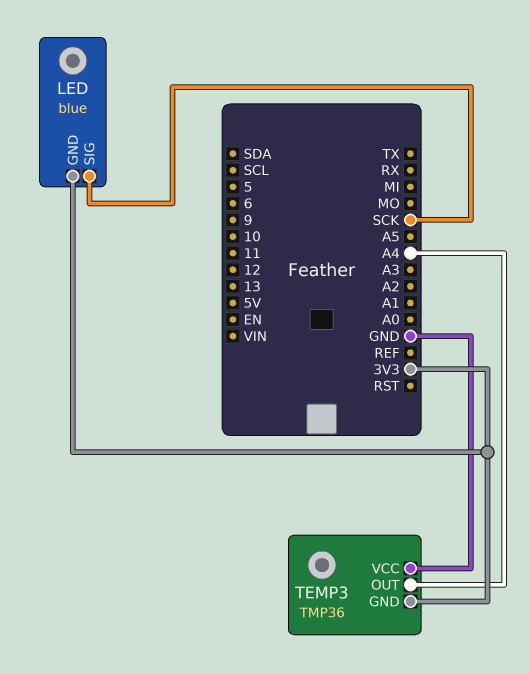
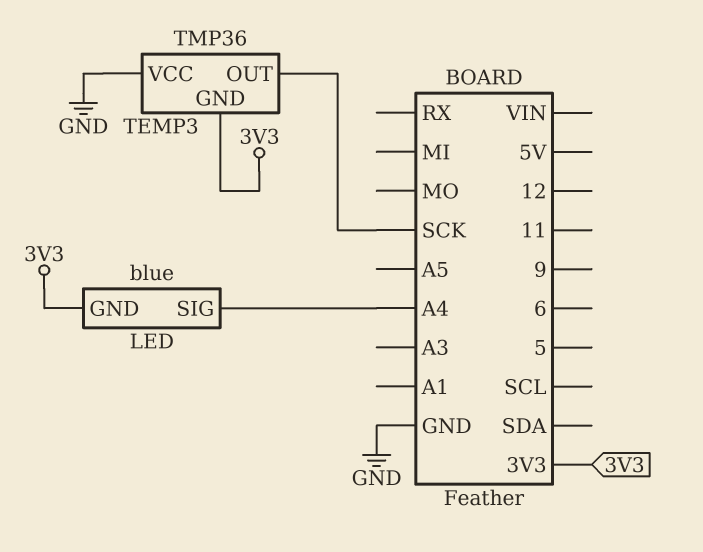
LED pin SIG: SCK -> A4
TEMP3 pin OUT: A4 -> SCK

